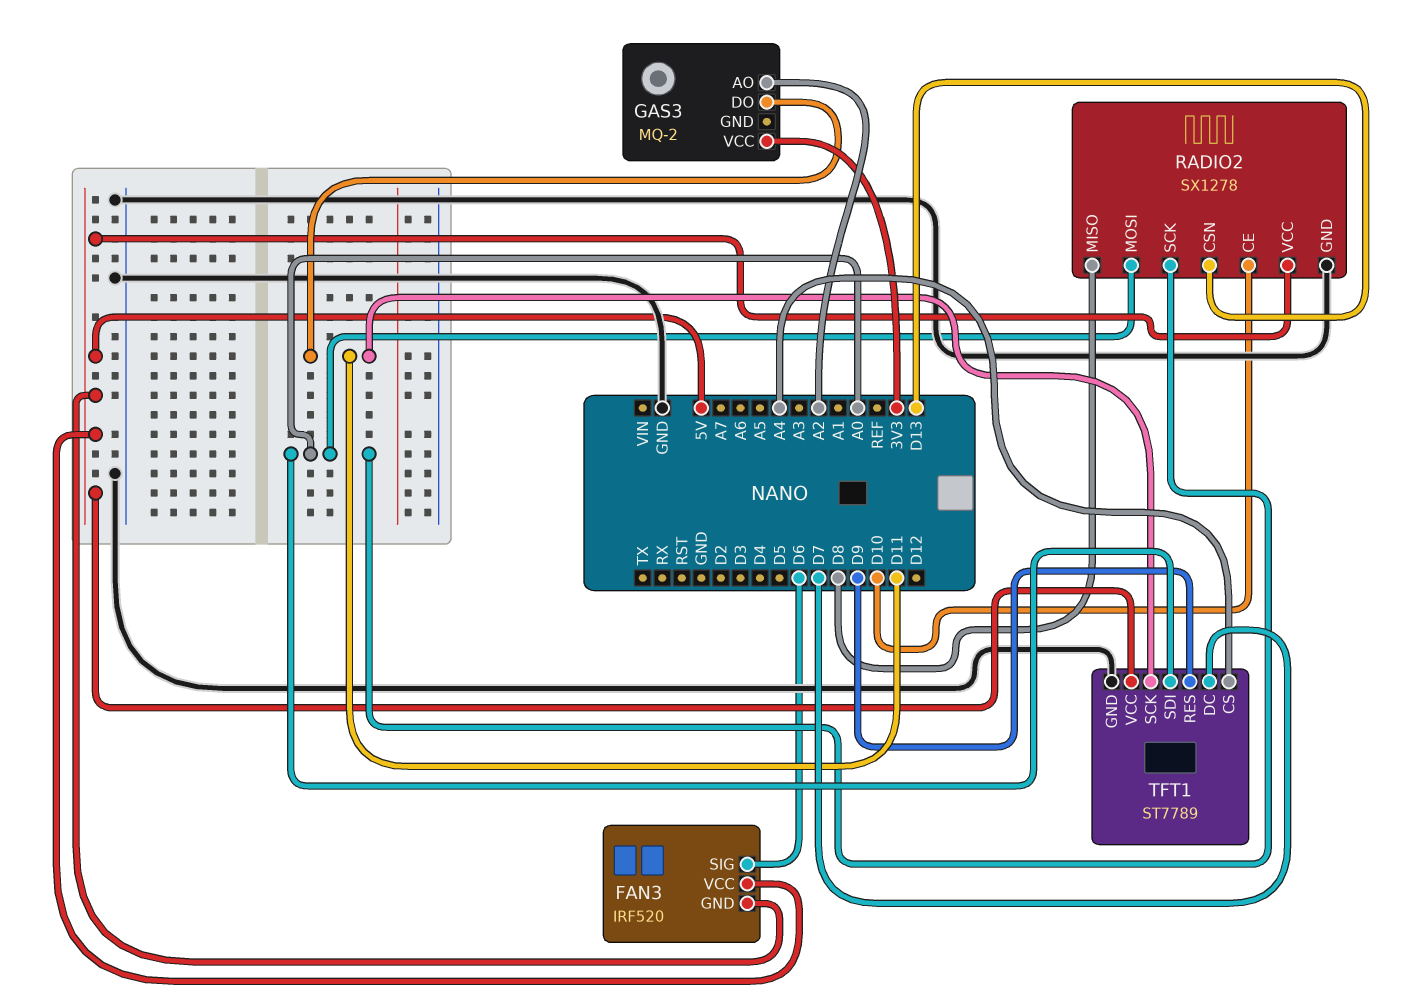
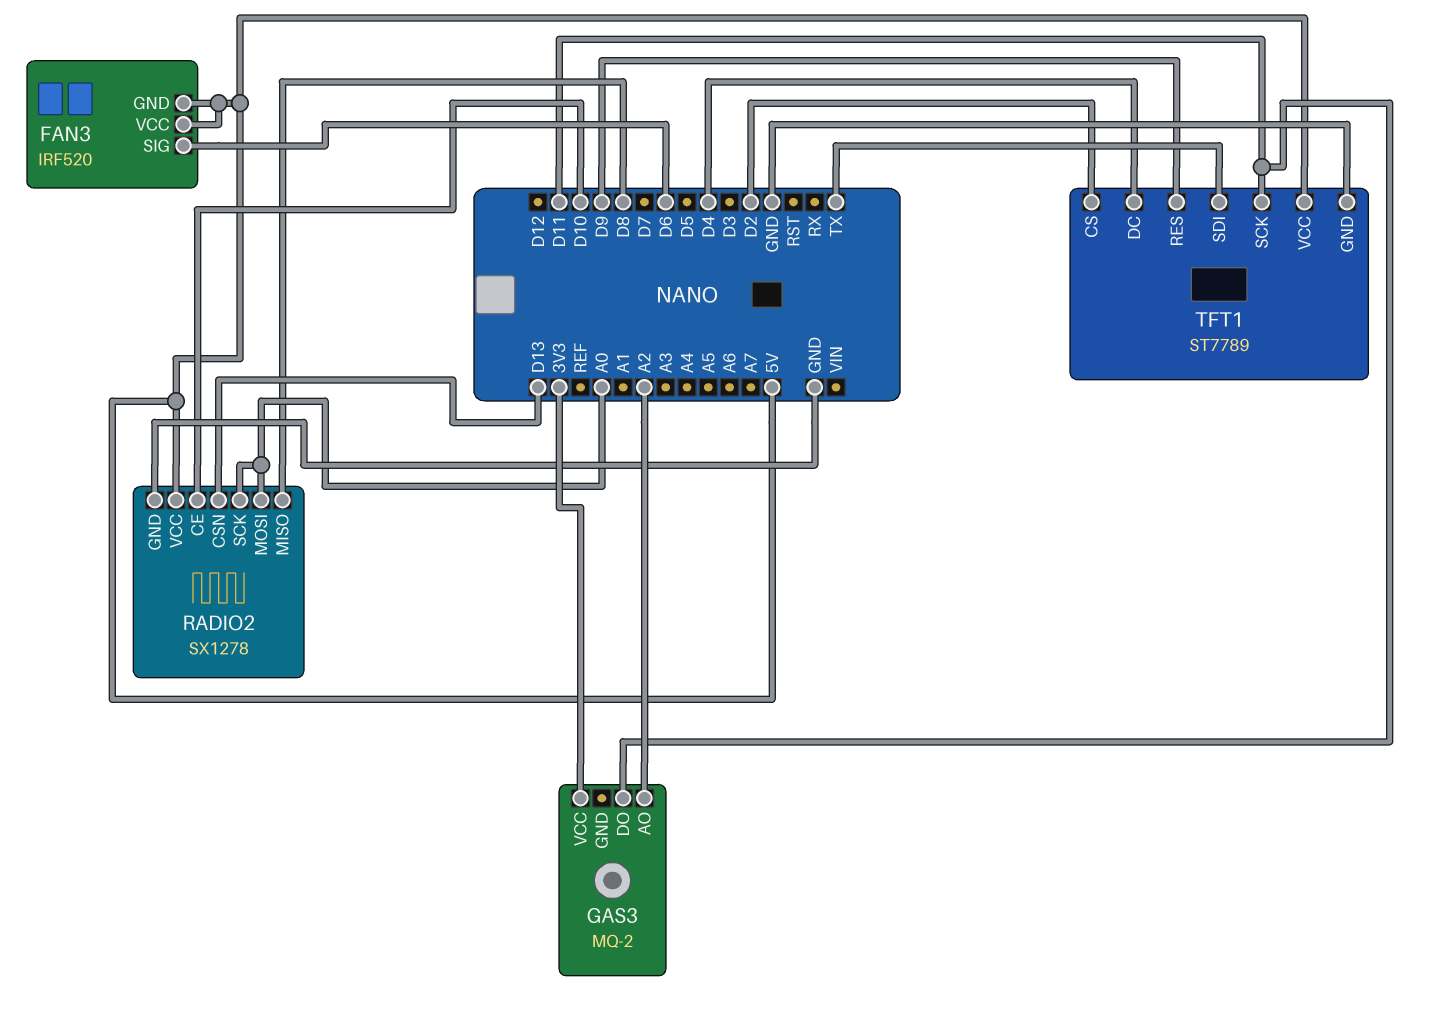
TFT1 pin CS: A4 -> D2
TFT1 pin DC: D7 -> D4
TFT1 pin SDI: A0 -> TX

